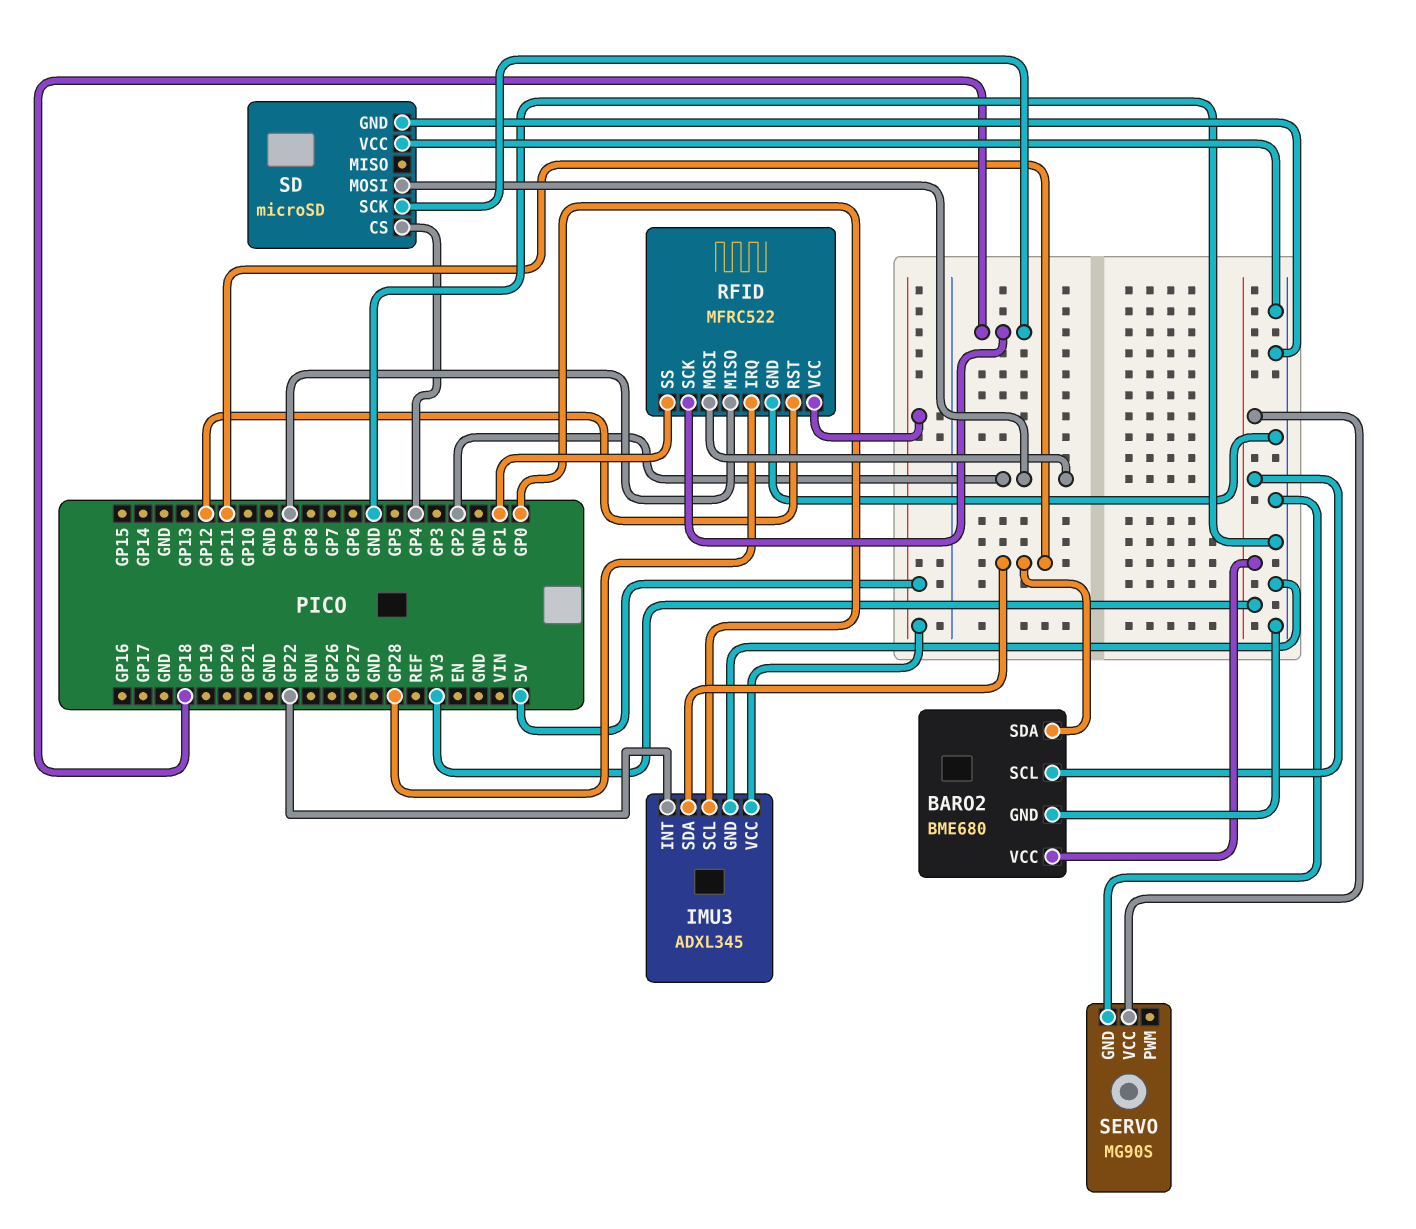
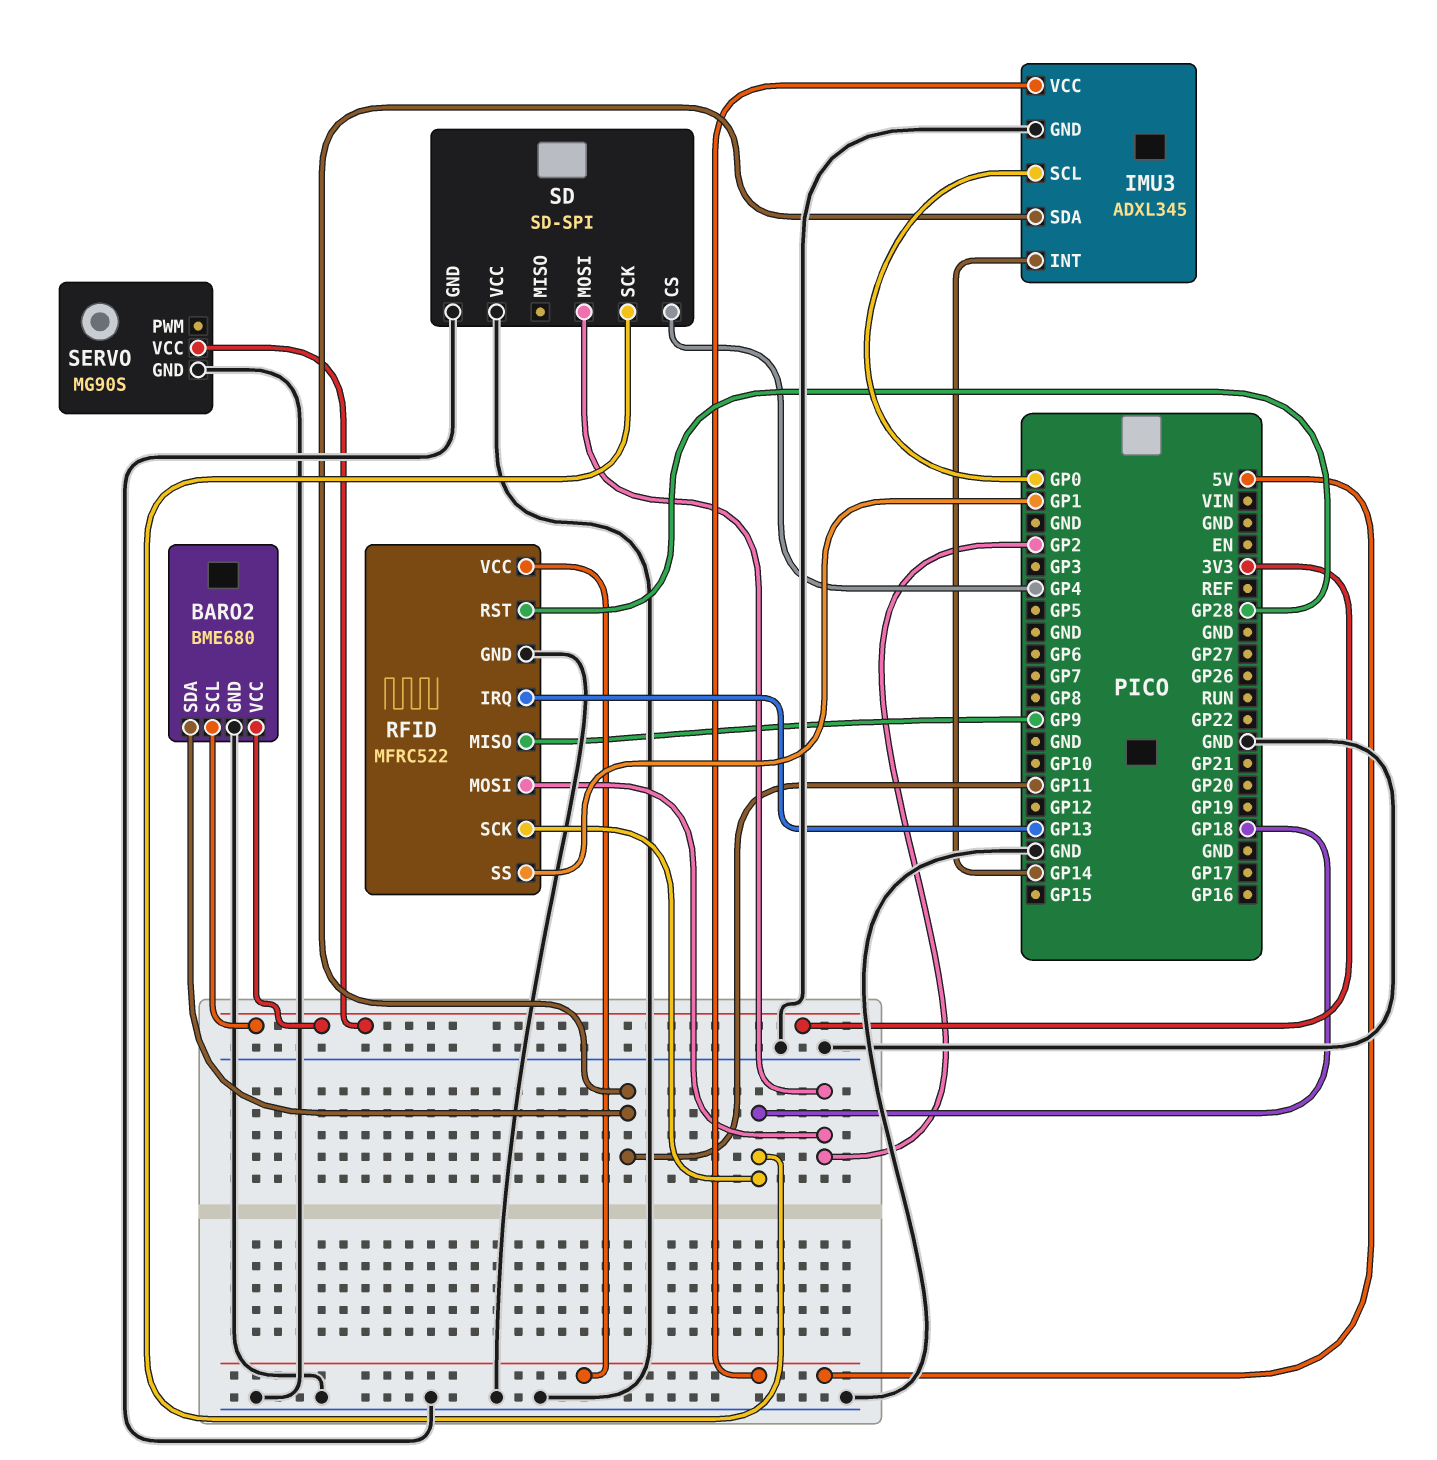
IMU3 pin INT: GP22 -> GP14
RFID pin IRQ: GP28 -> GP13
RFID pin RST: GP12 -> GP28
SD: microSD -> SD-SPI

